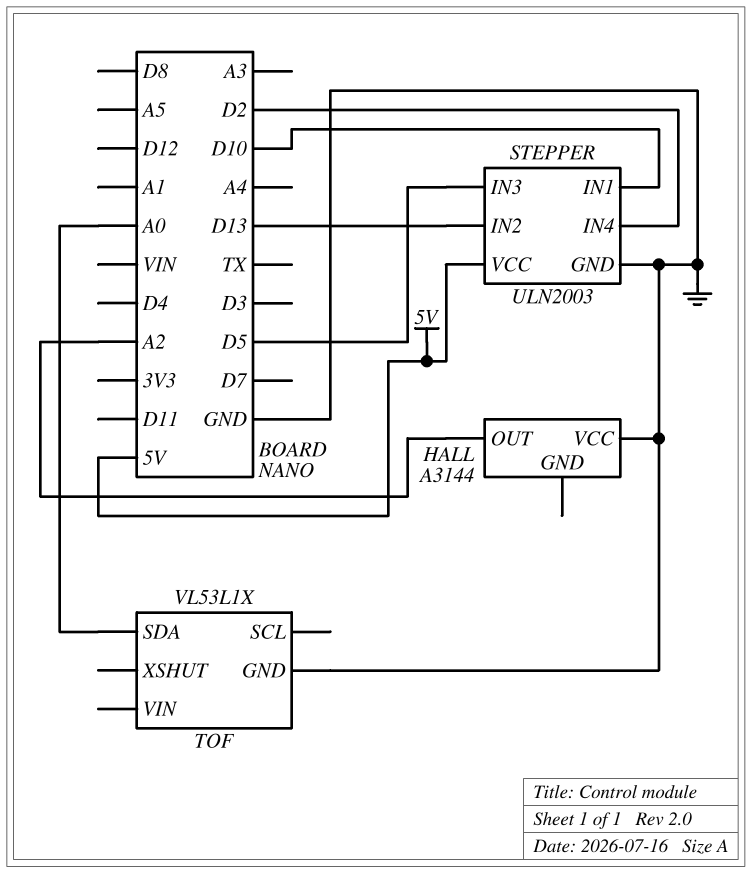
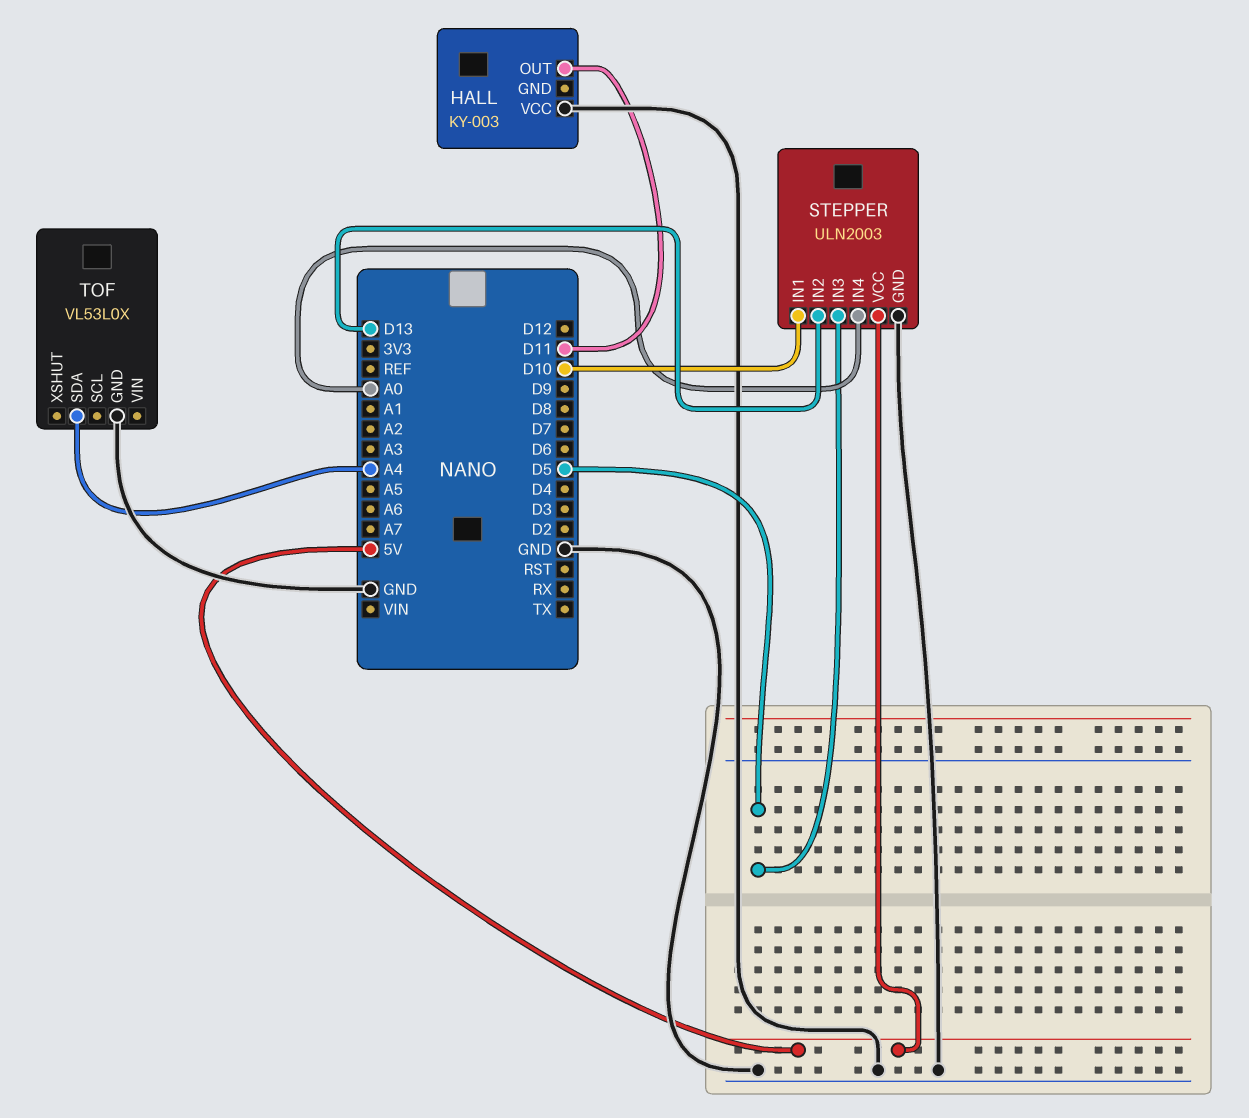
HALL: A3144 -> KY-003
HALL pin OUT: A2 -> D11
STEPPER pin IN4: D2 -> A0
TOF: VL53L1X -> VL53L0X
TOF pin SDA: A0 -> A4

